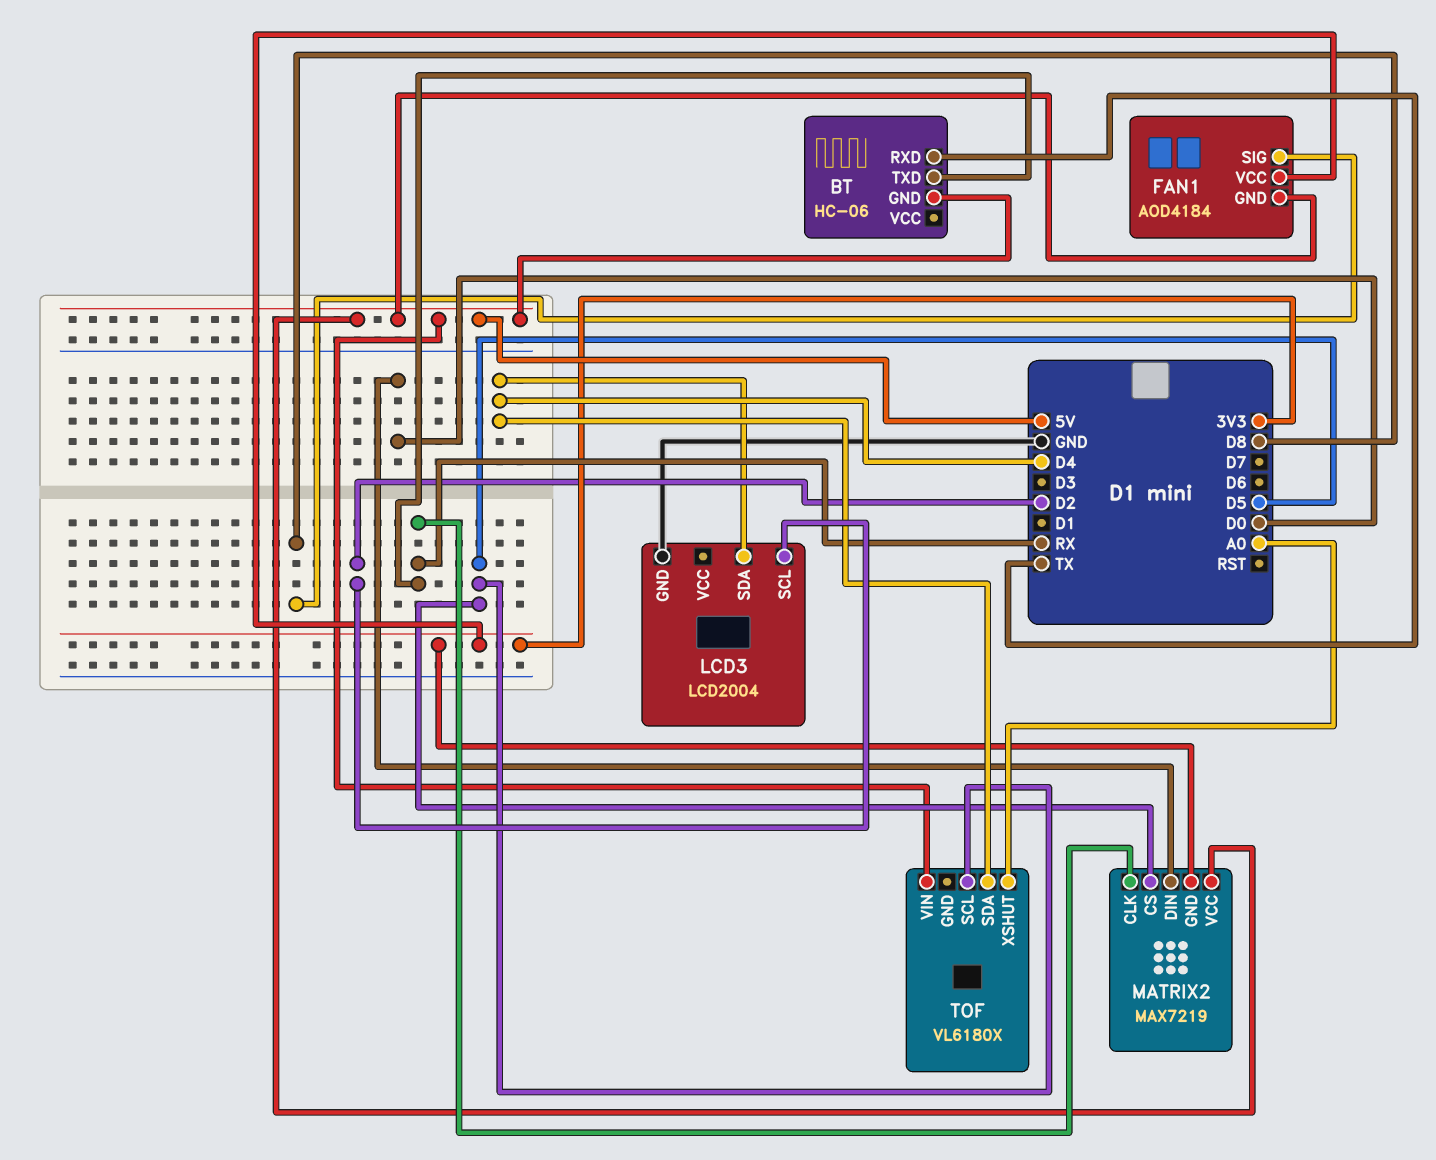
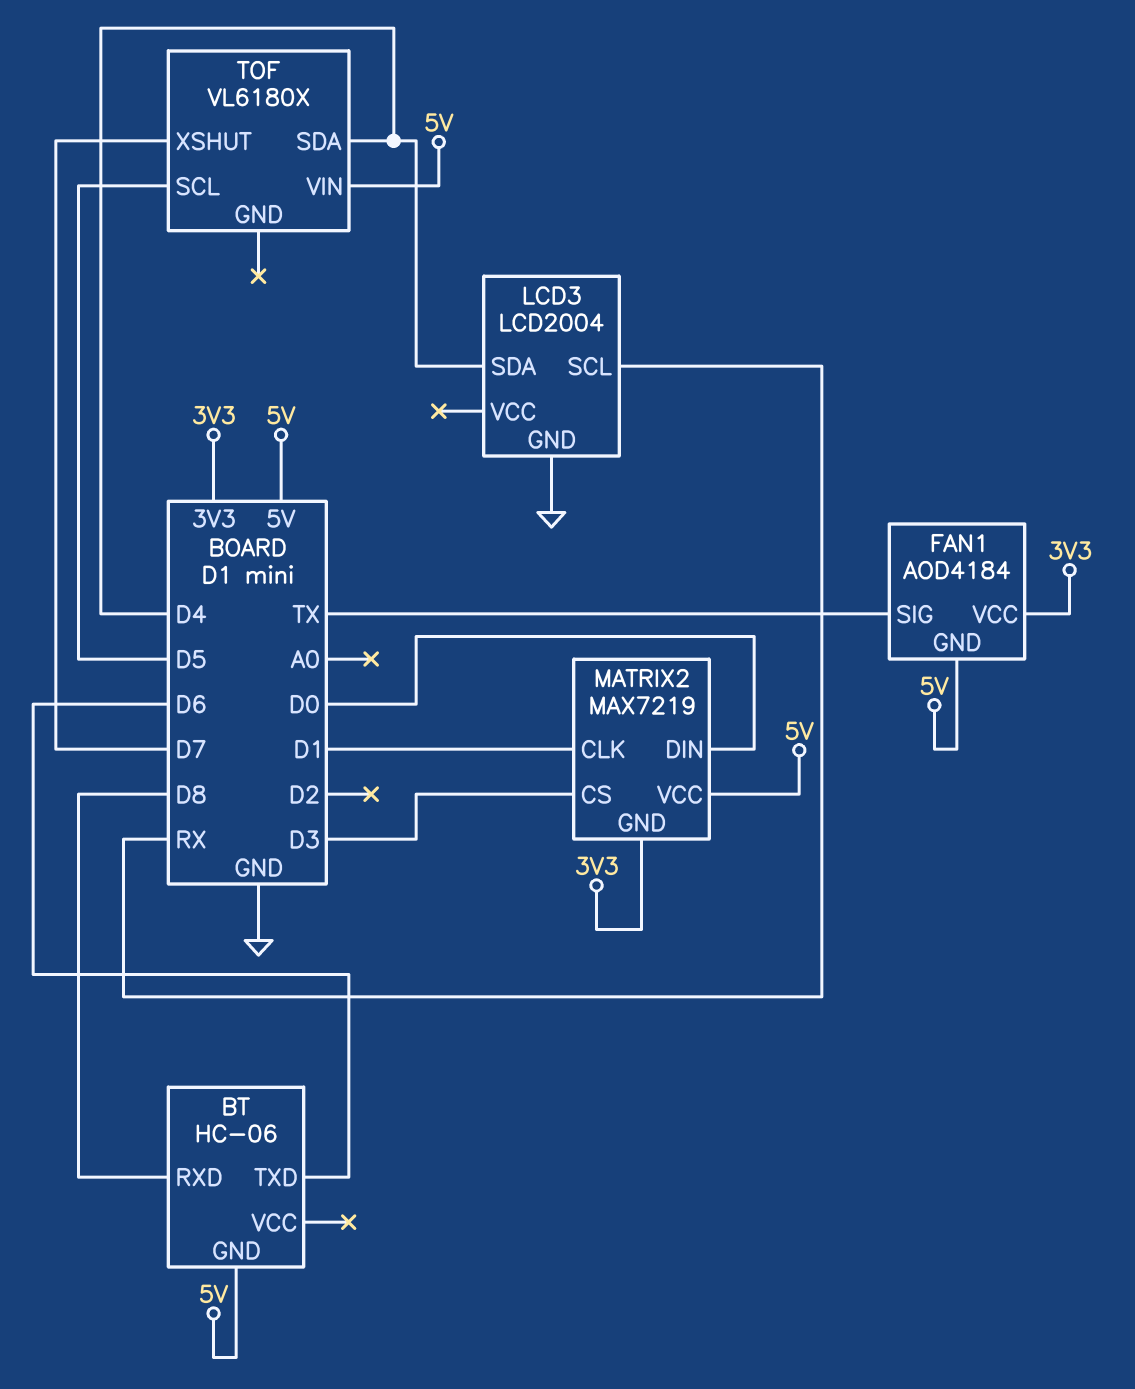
BT pin RXD: TX -> D8
BT pin TXD: RX -> D6
FAN1 pin SIG: D8 -> TX
LCD3 pin SCL: D2 -> RX
MATRIX2 pin CLK: RX -> D1
MATRIX2 pin CS: D5 -> D3
TOF pin XSHUT: A0 -> D7

